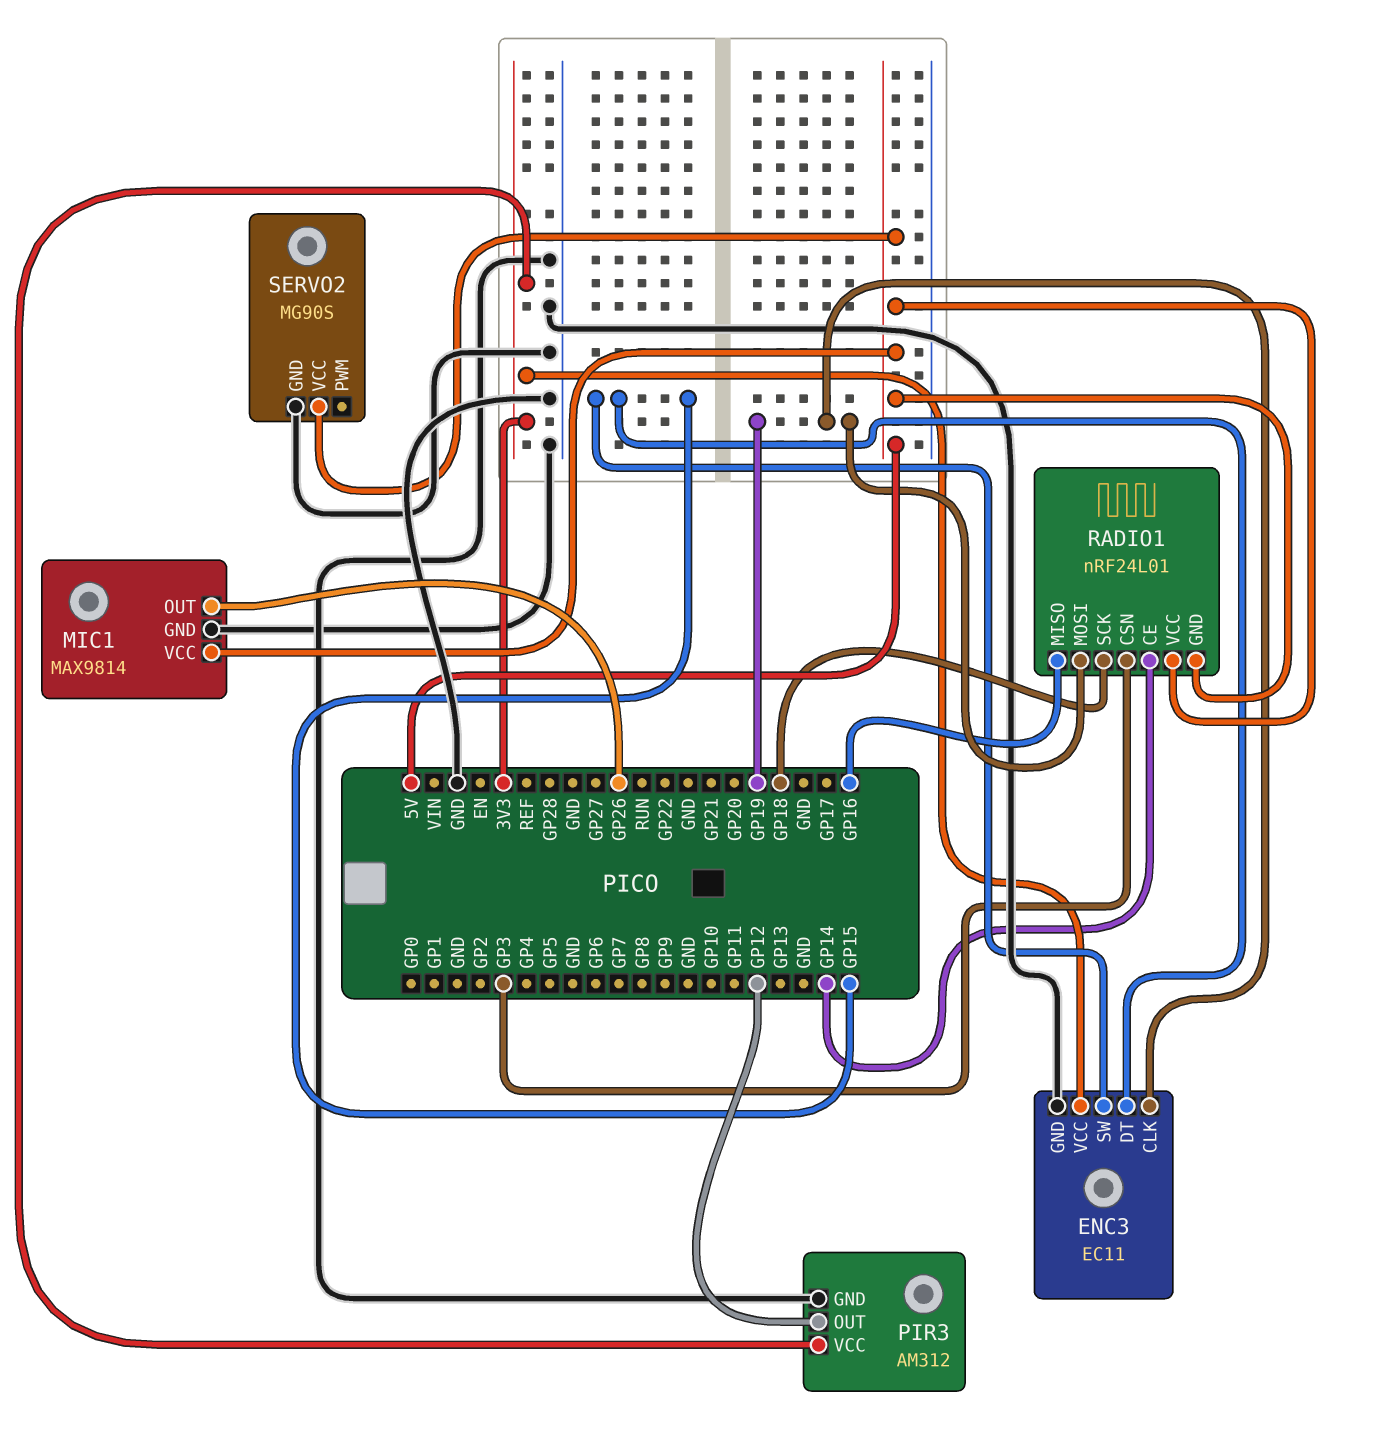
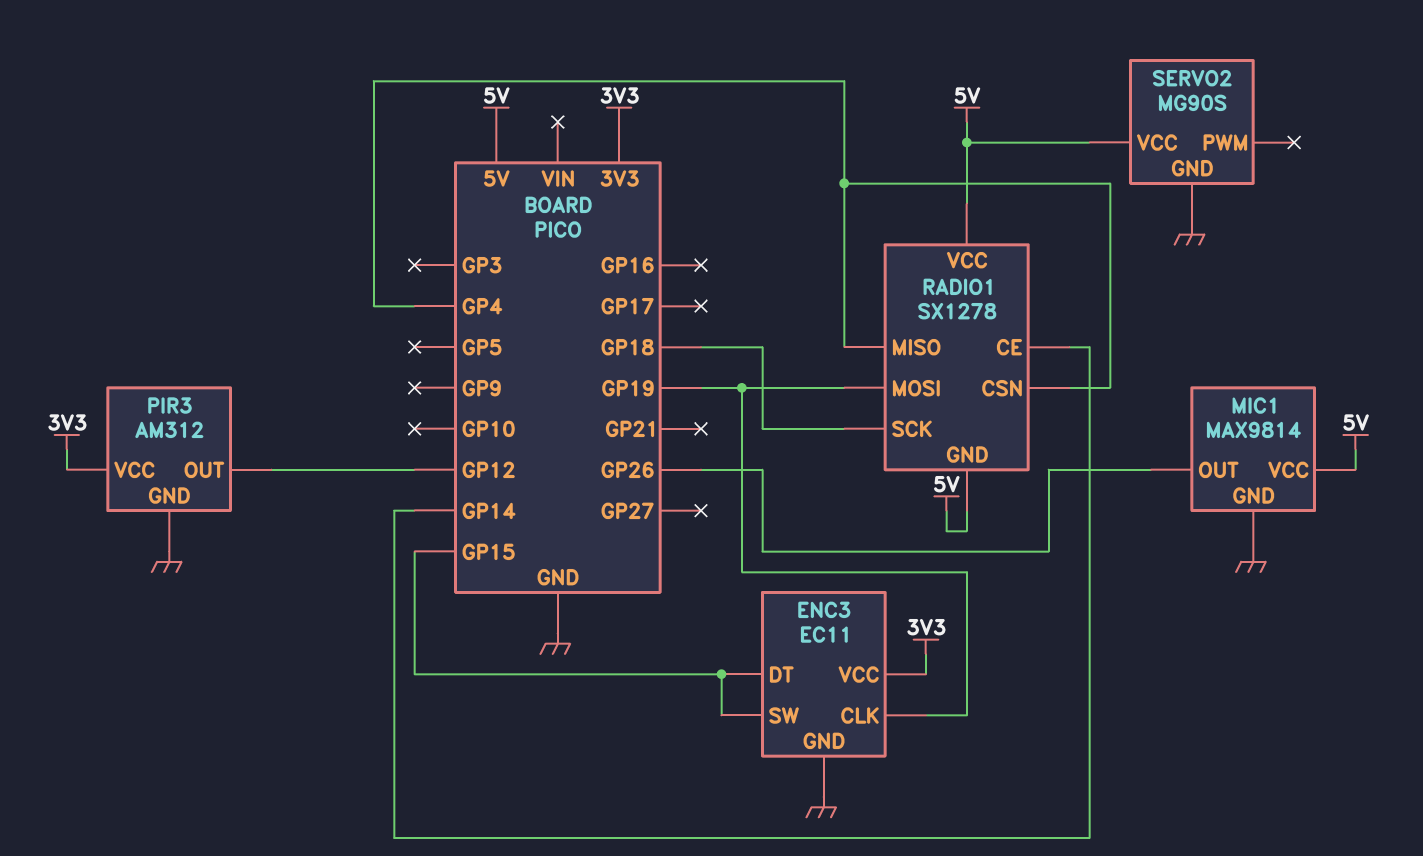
RADIO1: nRF24L01 -> SX1278
RADIO1 pin CSN: GP3 -> GP4
RADIO1 pin MISO: GP16 -> GP4

